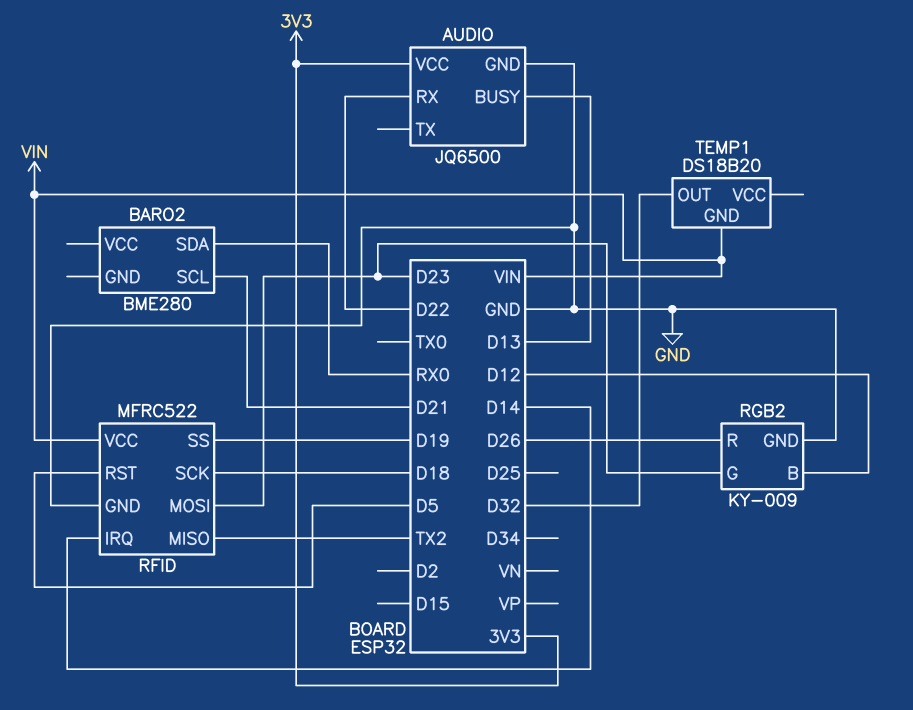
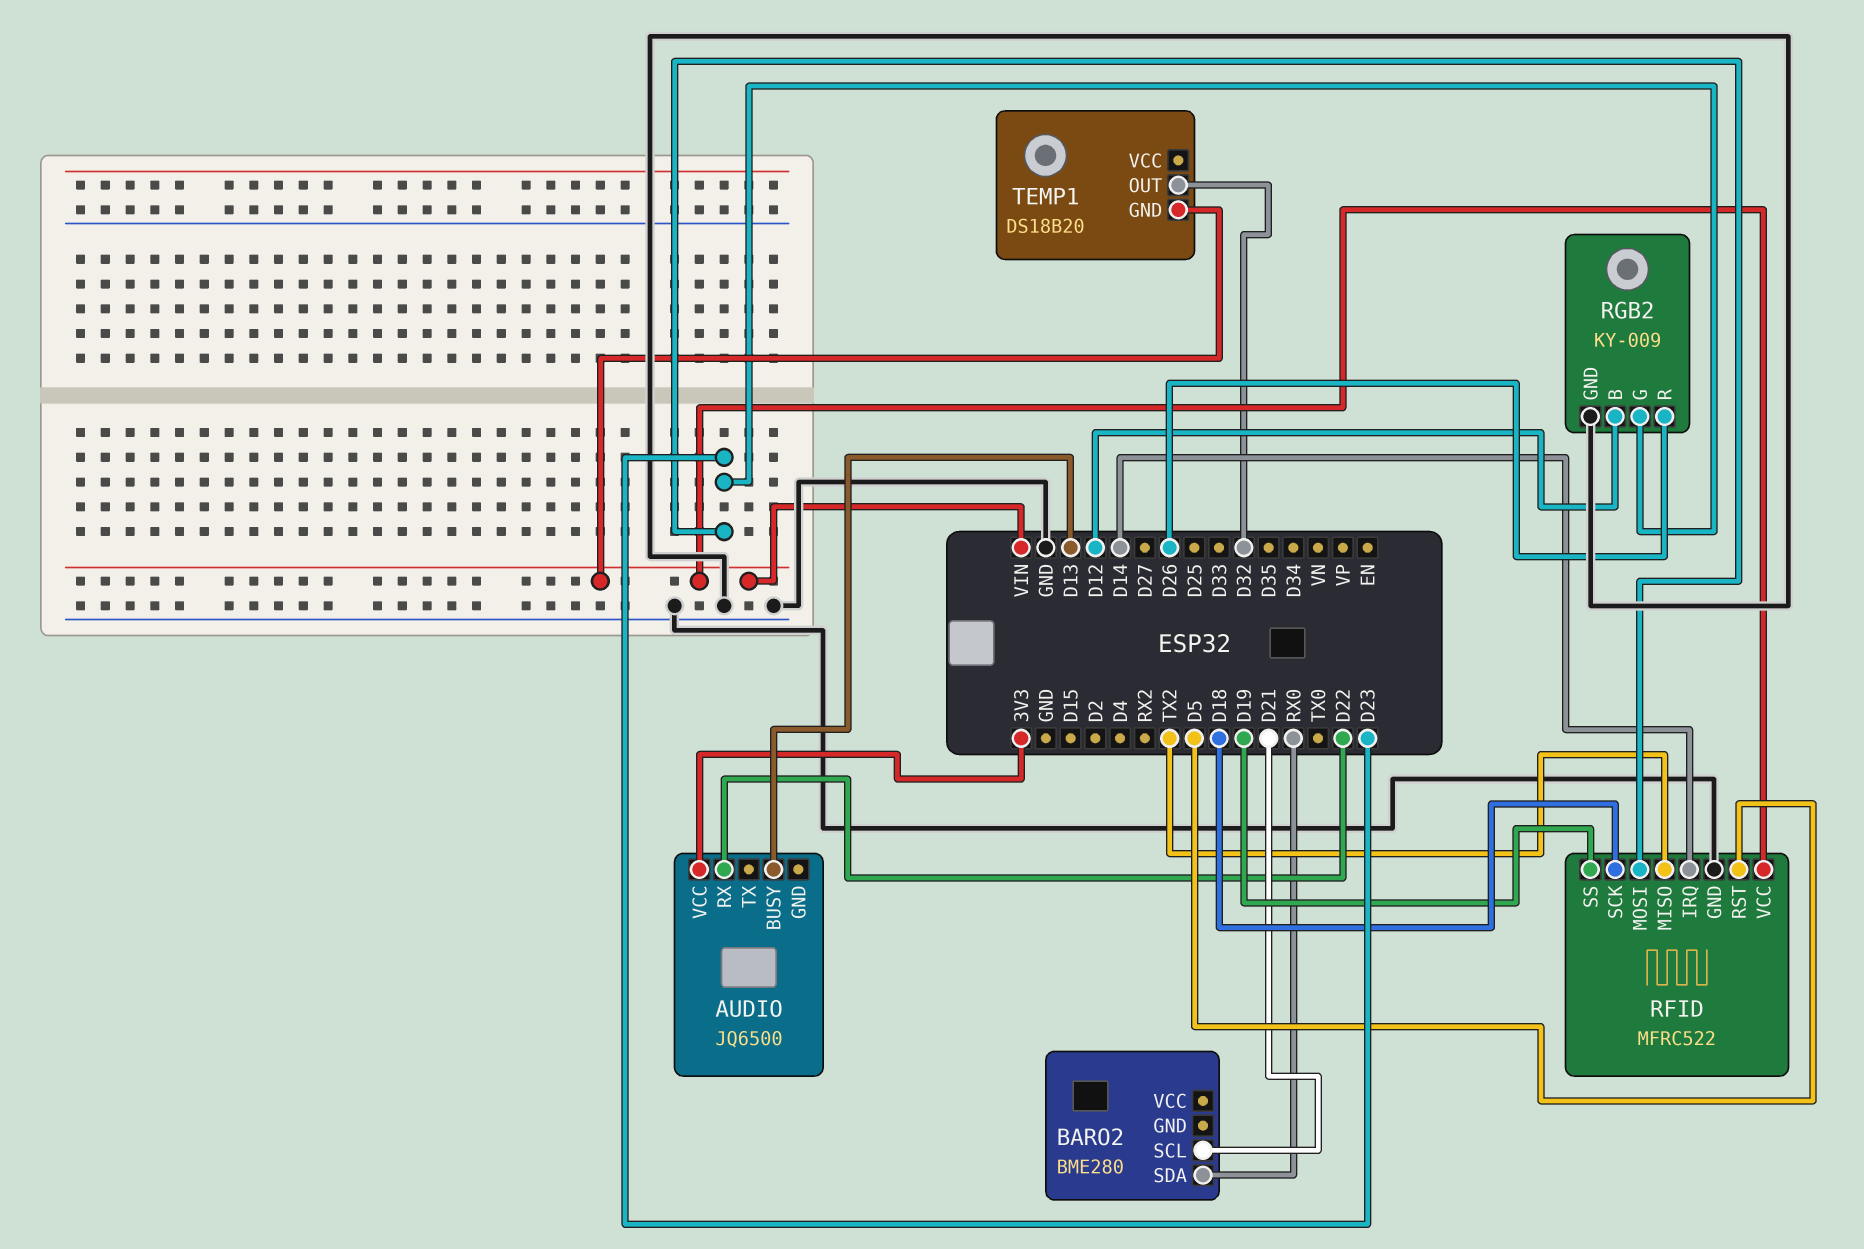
AUDIO pin GND: GND -> none

